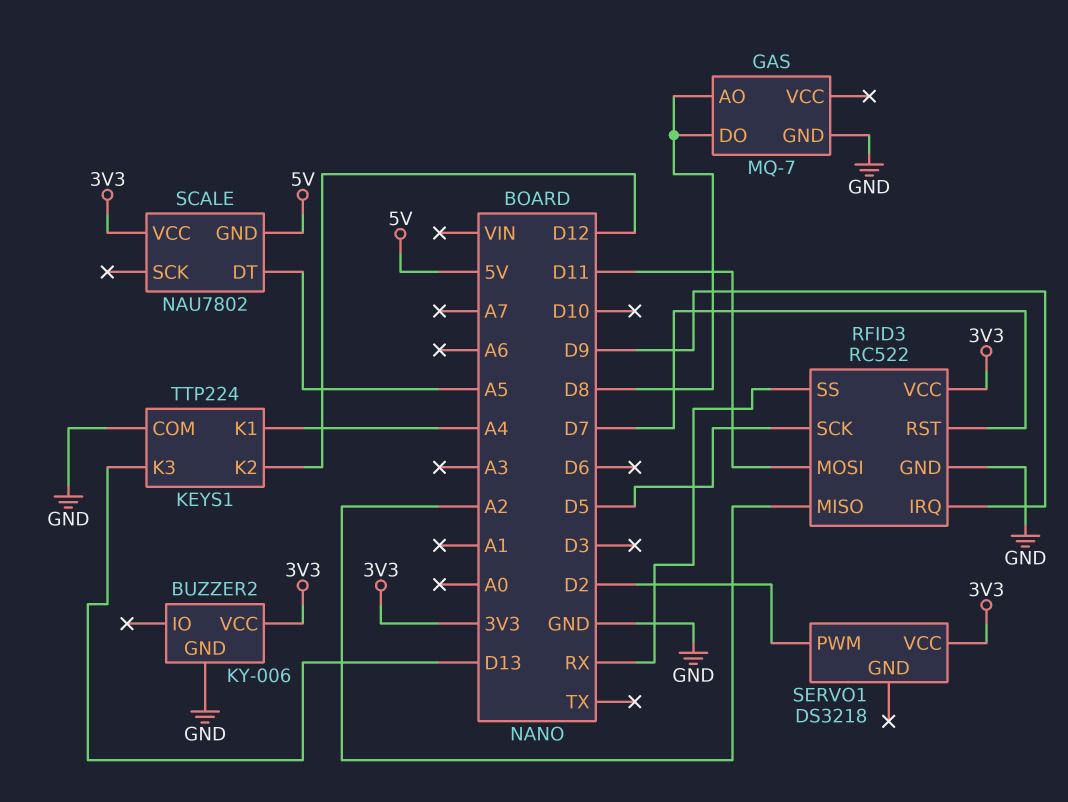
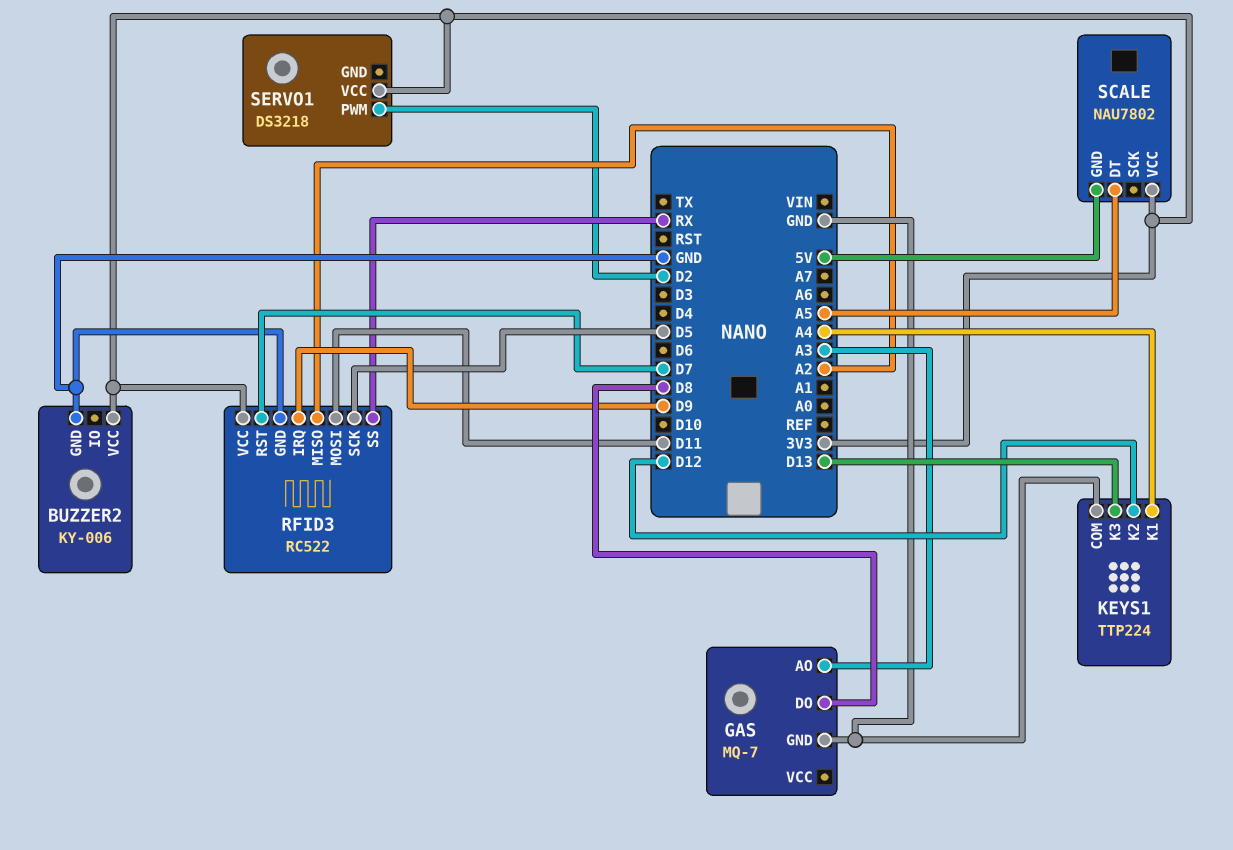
GAS pin AO: D8 -> A3

